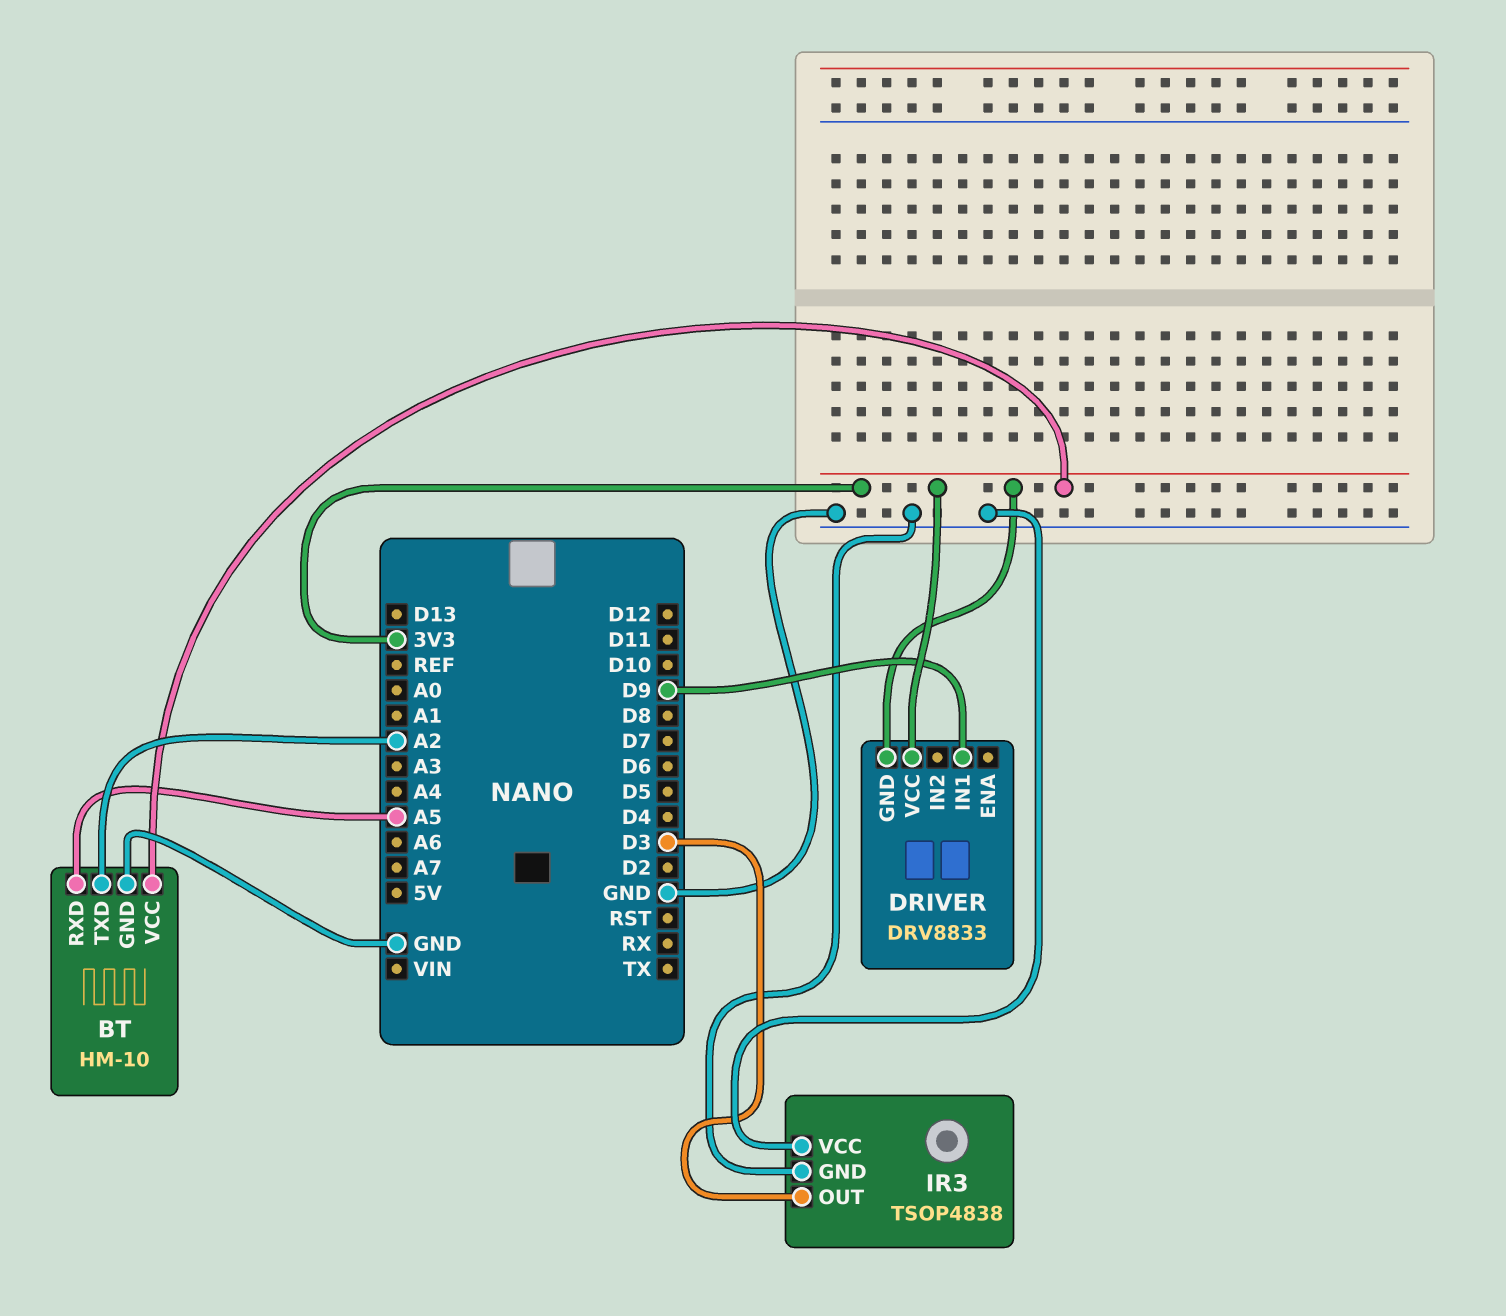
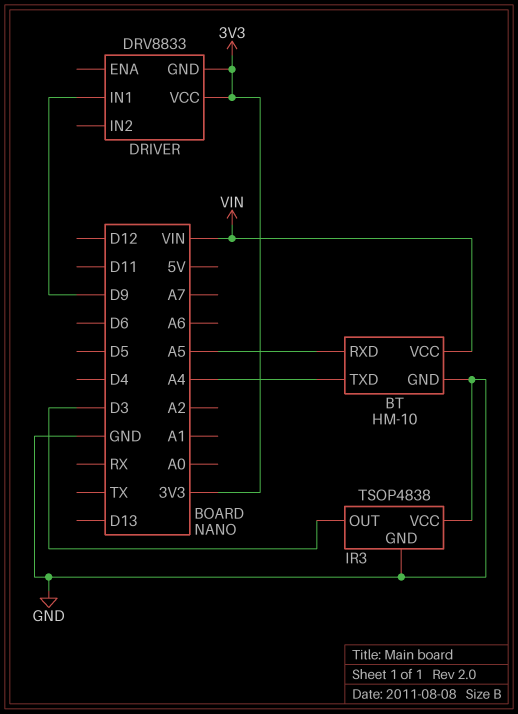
BT pin TXD: A2 -> A4
BT pin VCC: 3V3 -> VIN

